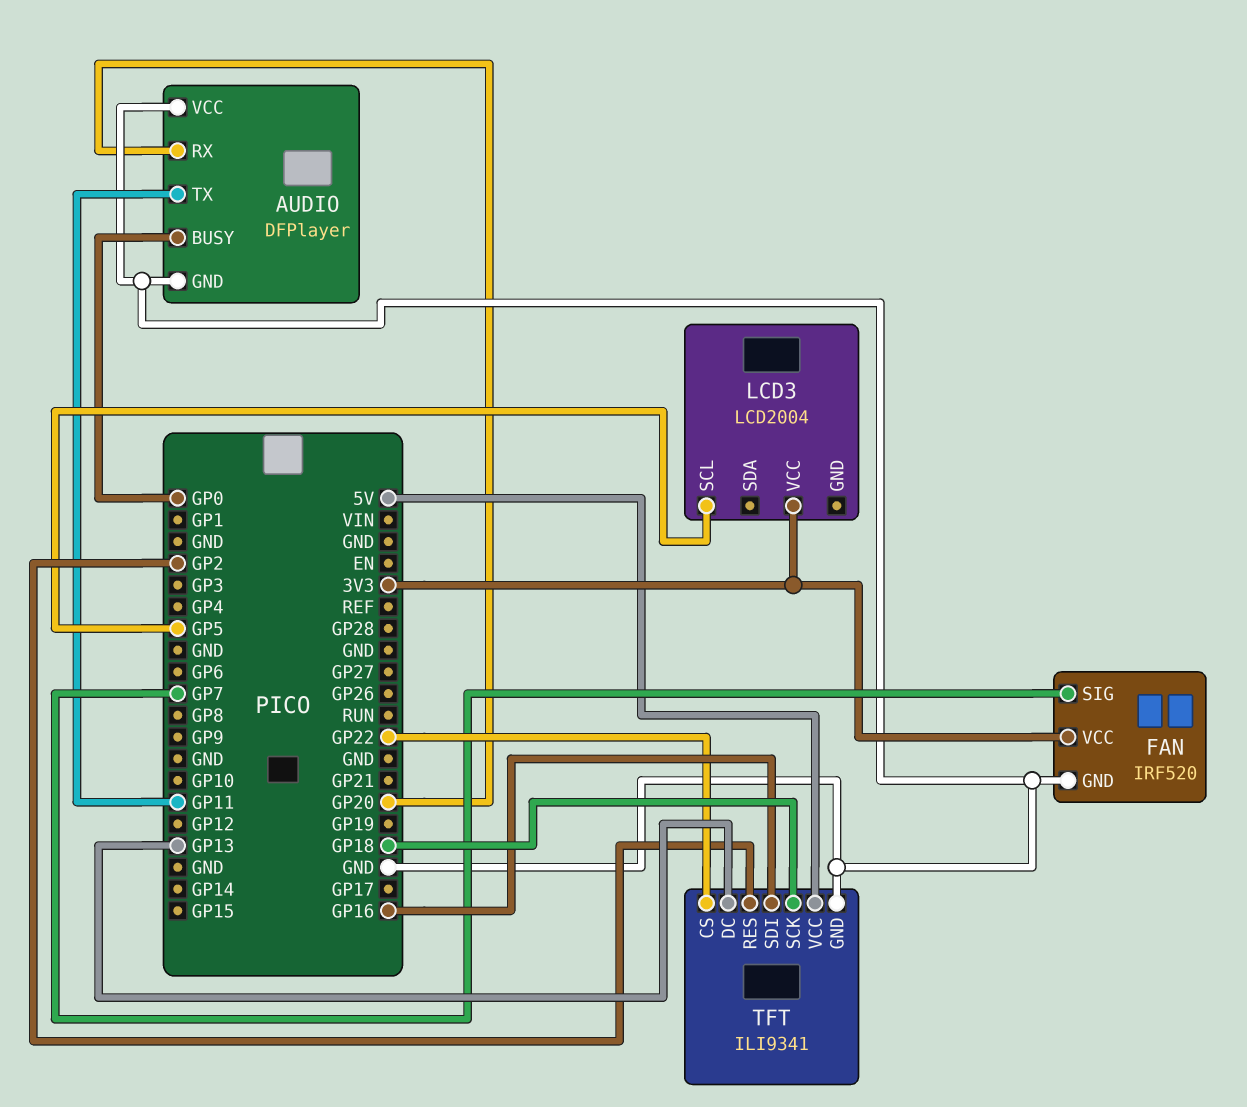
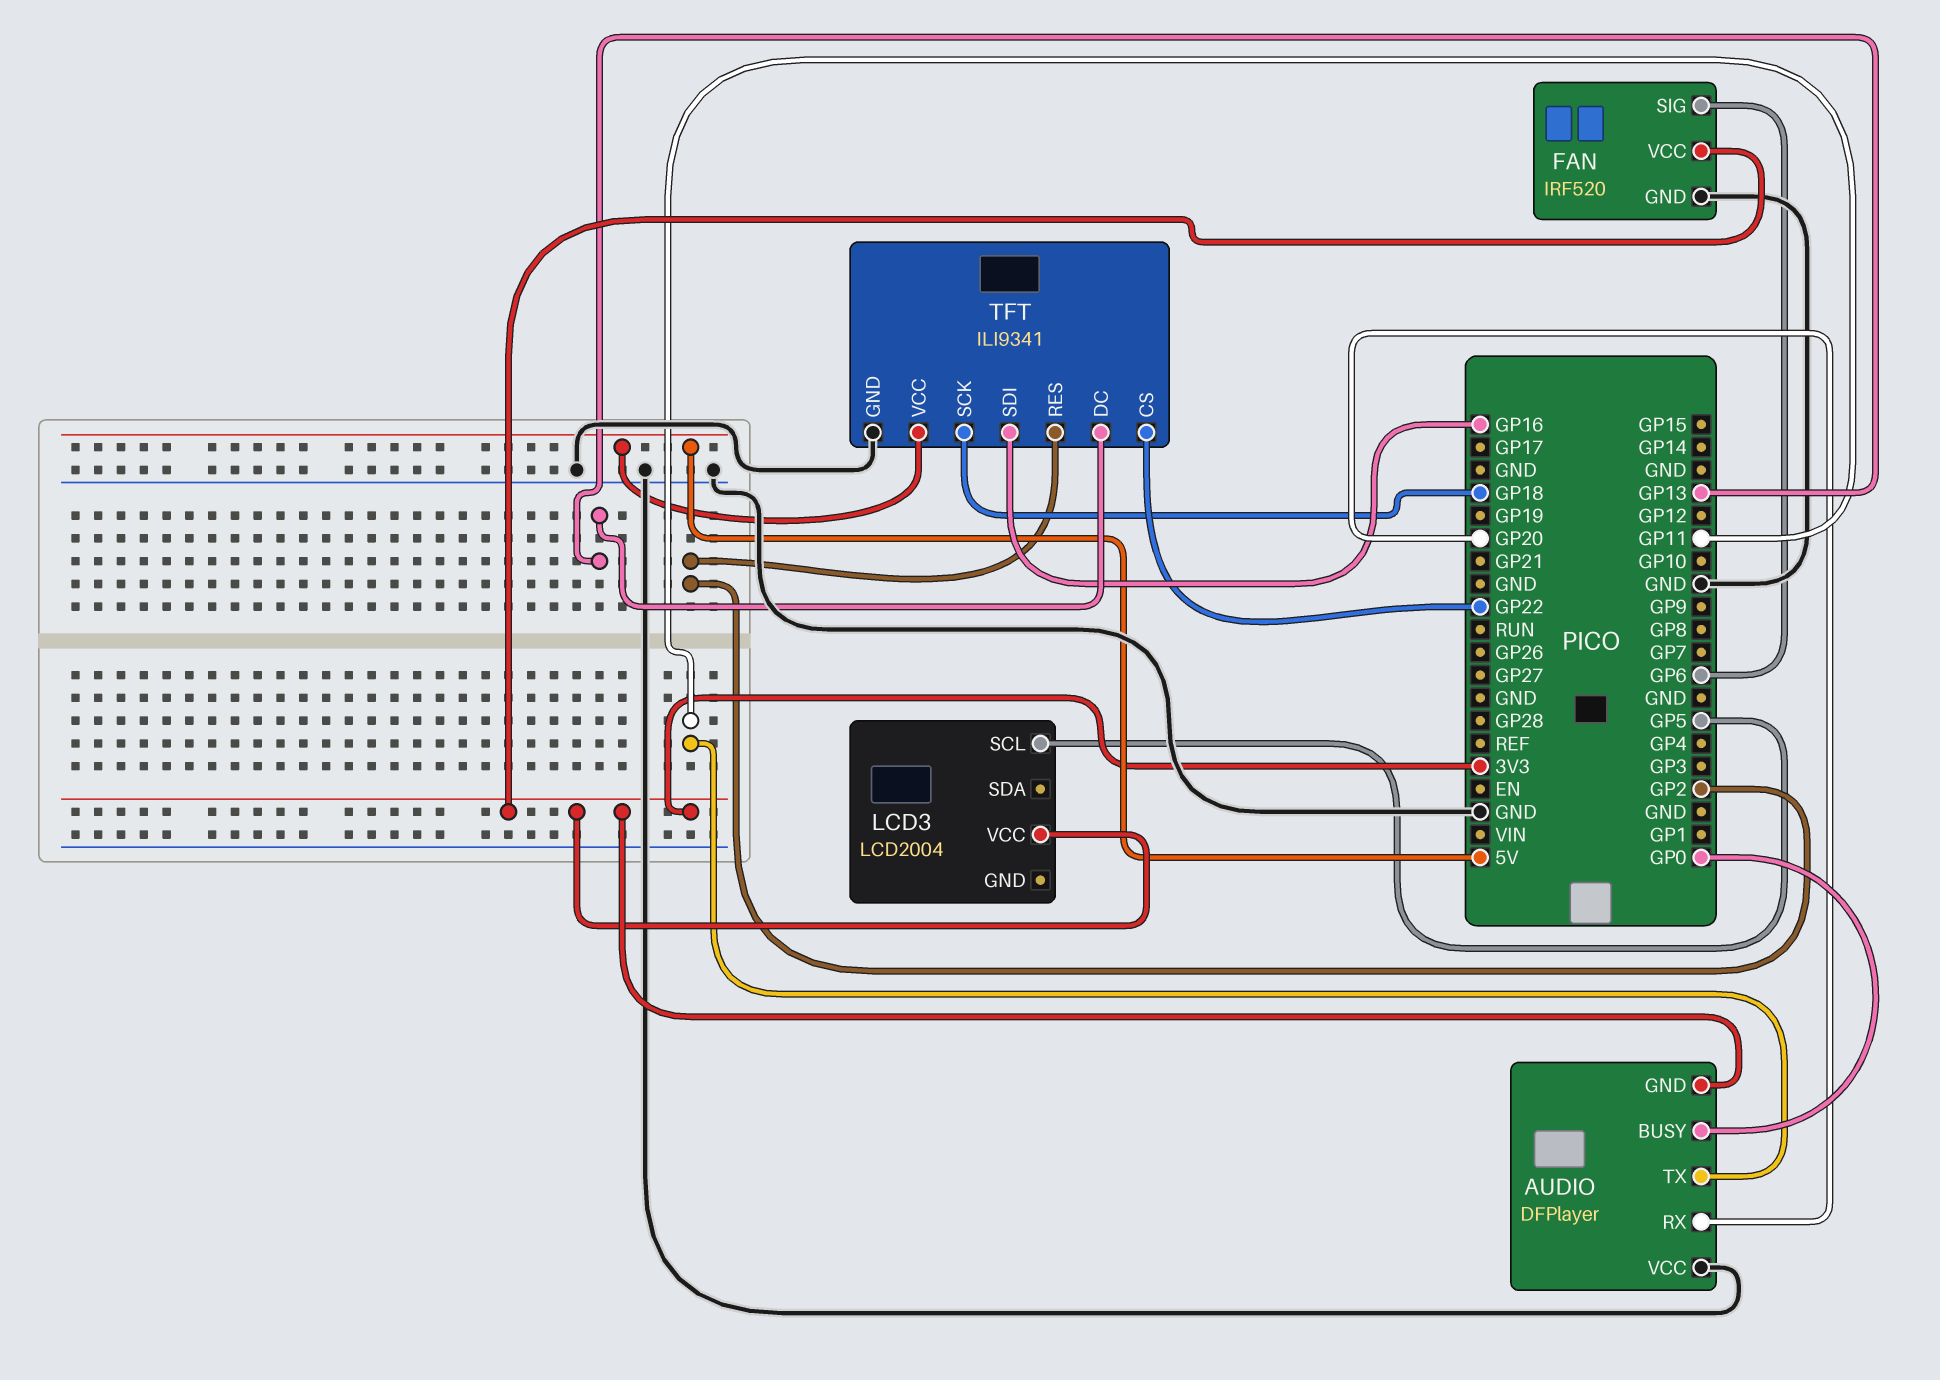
AUDIO pin GND: GND -> 3V3
FAN pin SIG: GP7 -> GP6

